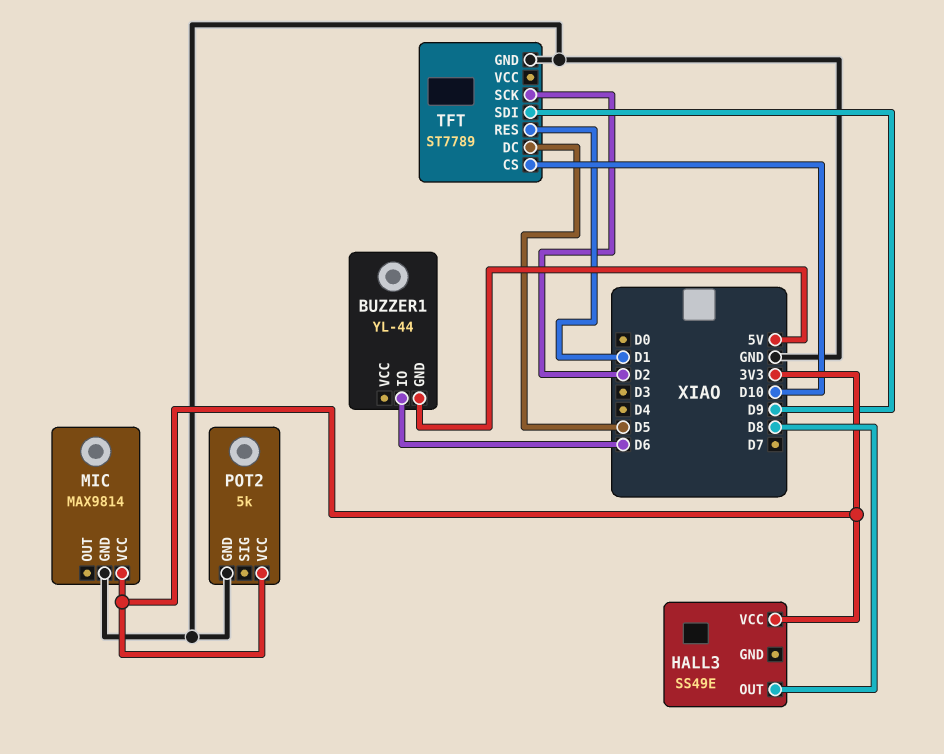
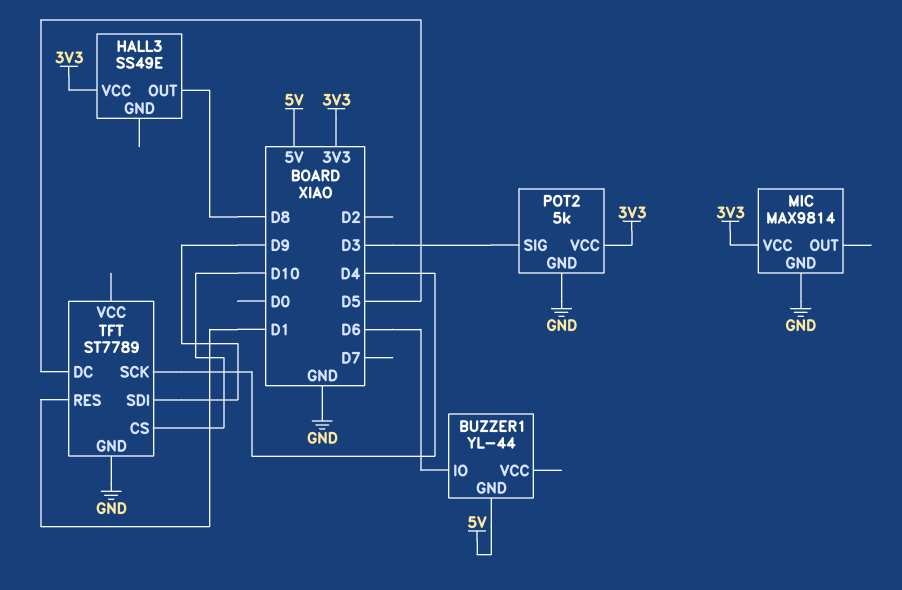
POT2 pin SIG: none -> D3
TFT pin SCK: D2 -> D4

